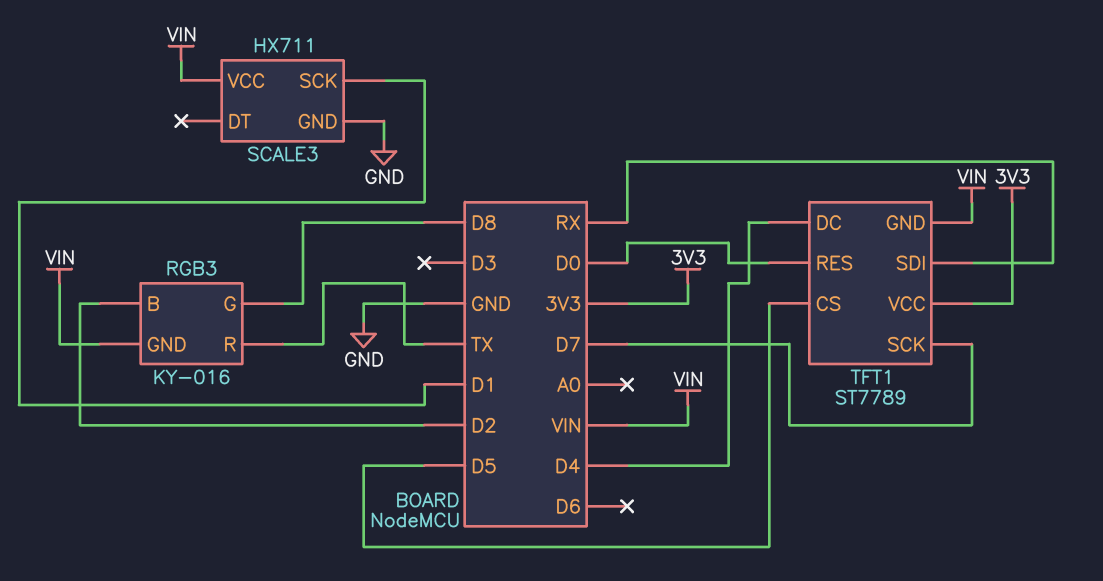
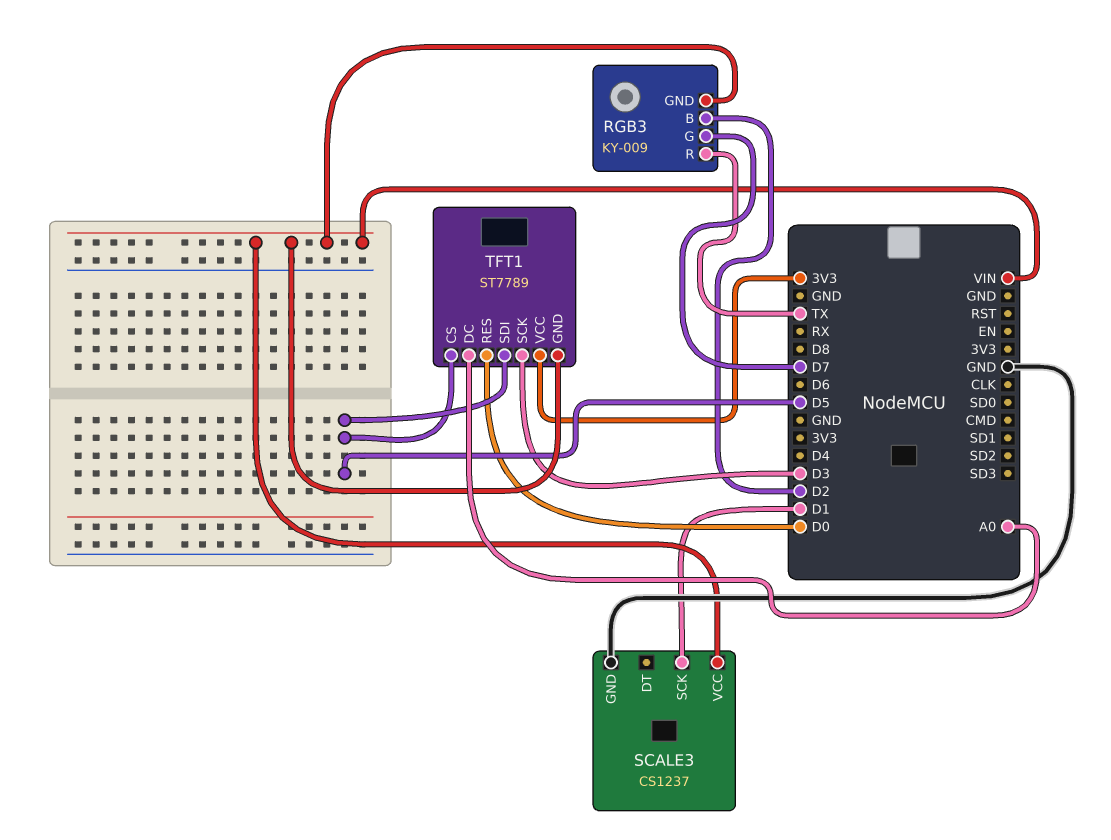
RGB3: KY-016 -> KY-009
RGB3 pin G: D8 -> D7
SCALE3: HX711 -> CS1237
TFT1 pin DC: D4 -> A0
TFT1 pin SCK: D7 -> D3
TFT1 pin SDI: RX -> D5

